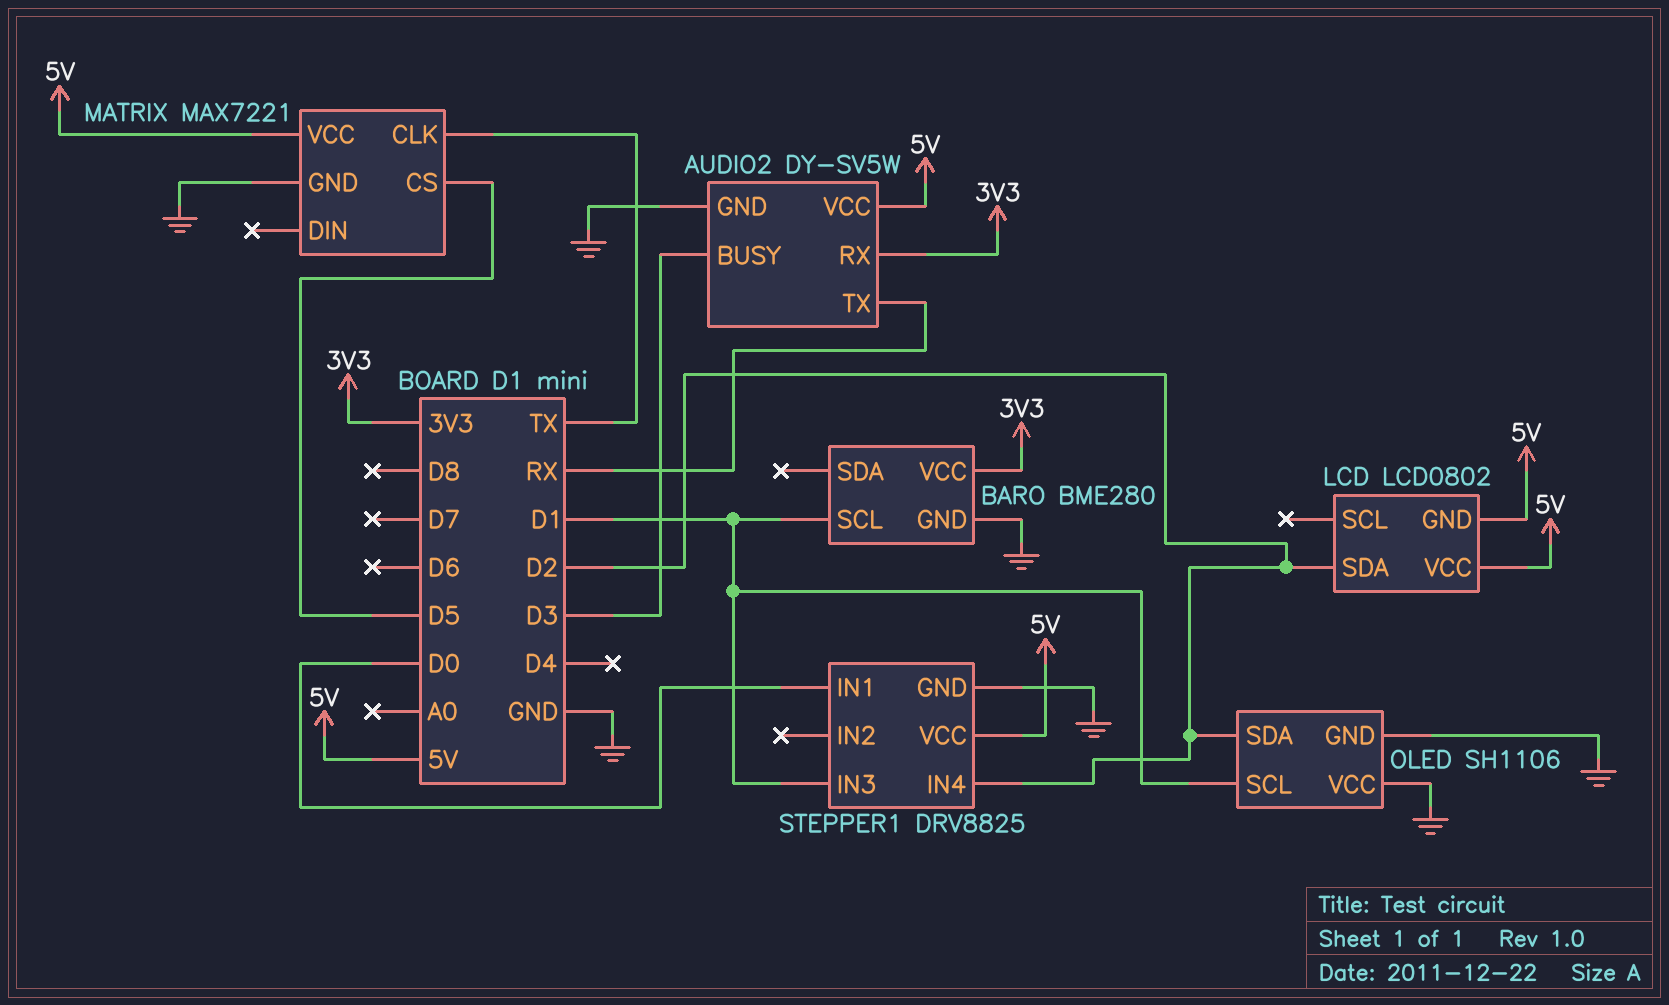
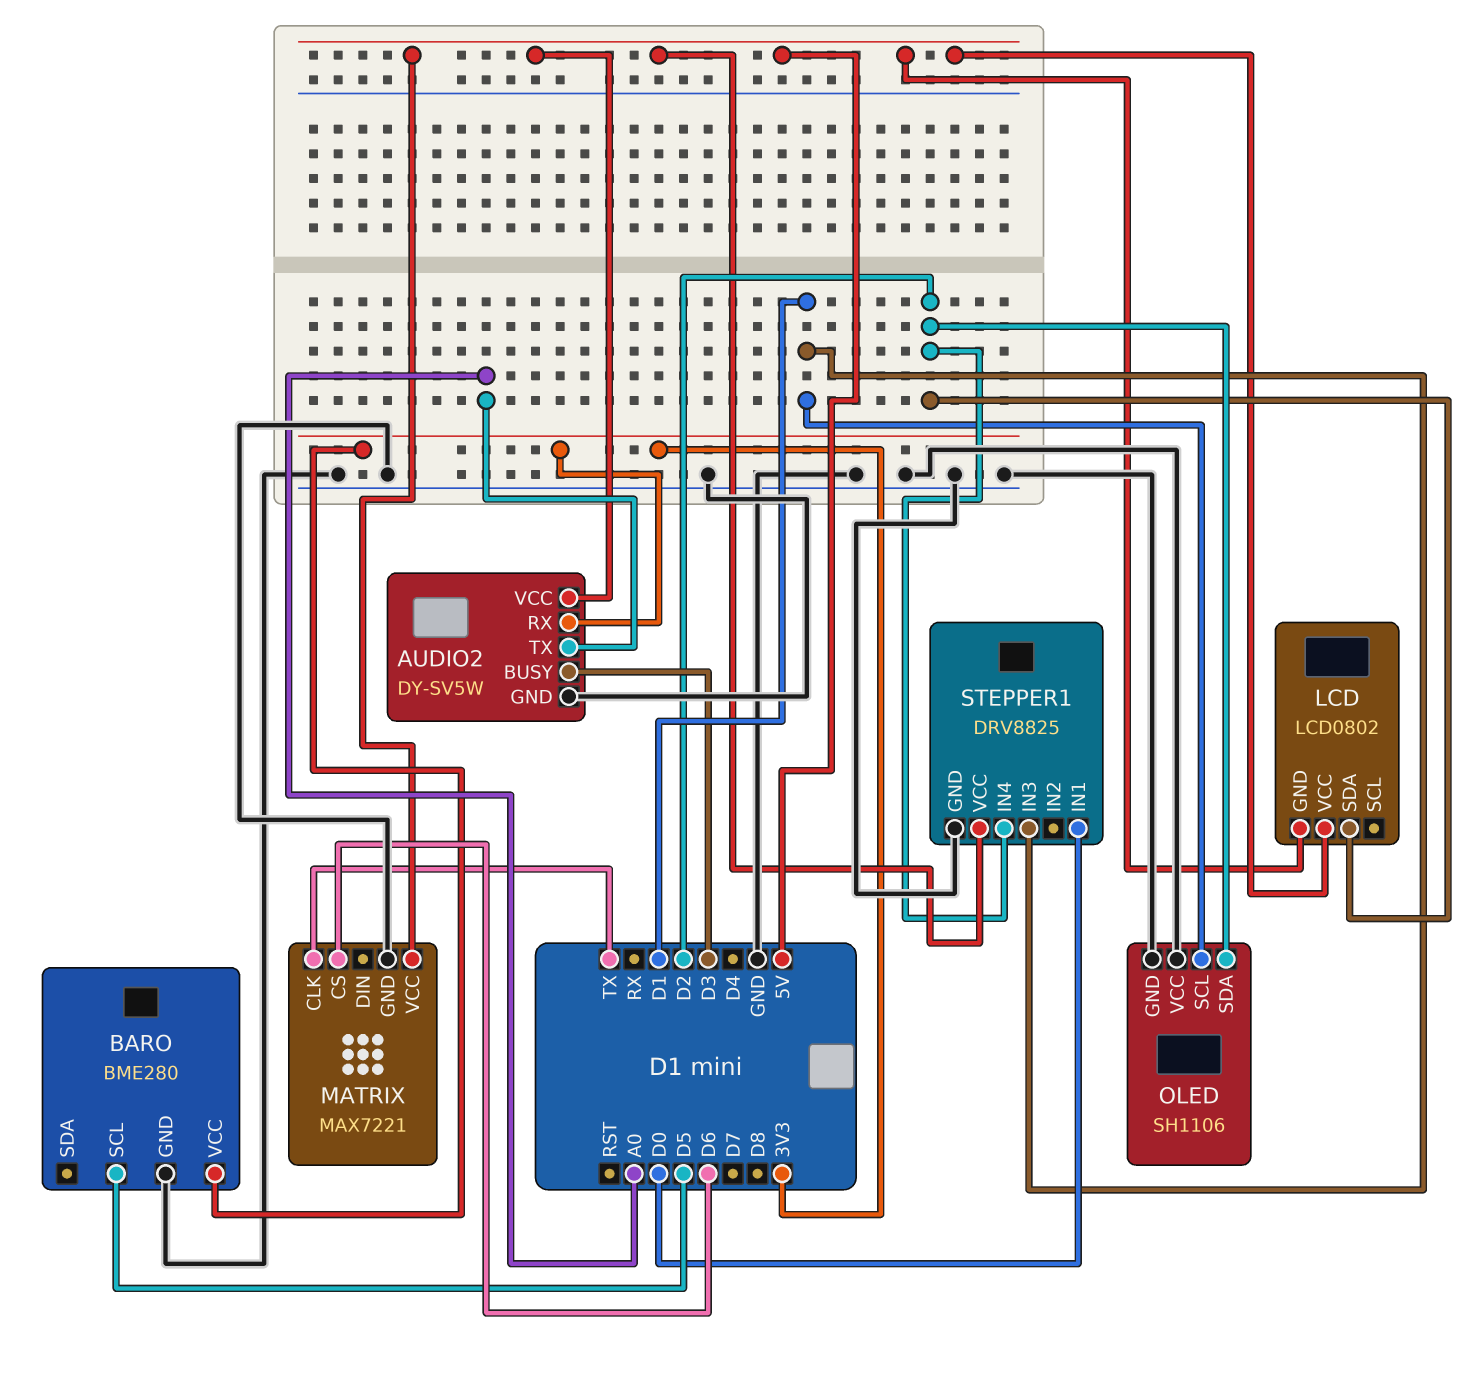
AUDIO2 pin TX: RX -> A0
BARO pin SCL: D1 -> D5
MATRIX pin CS: D5 -> D6

